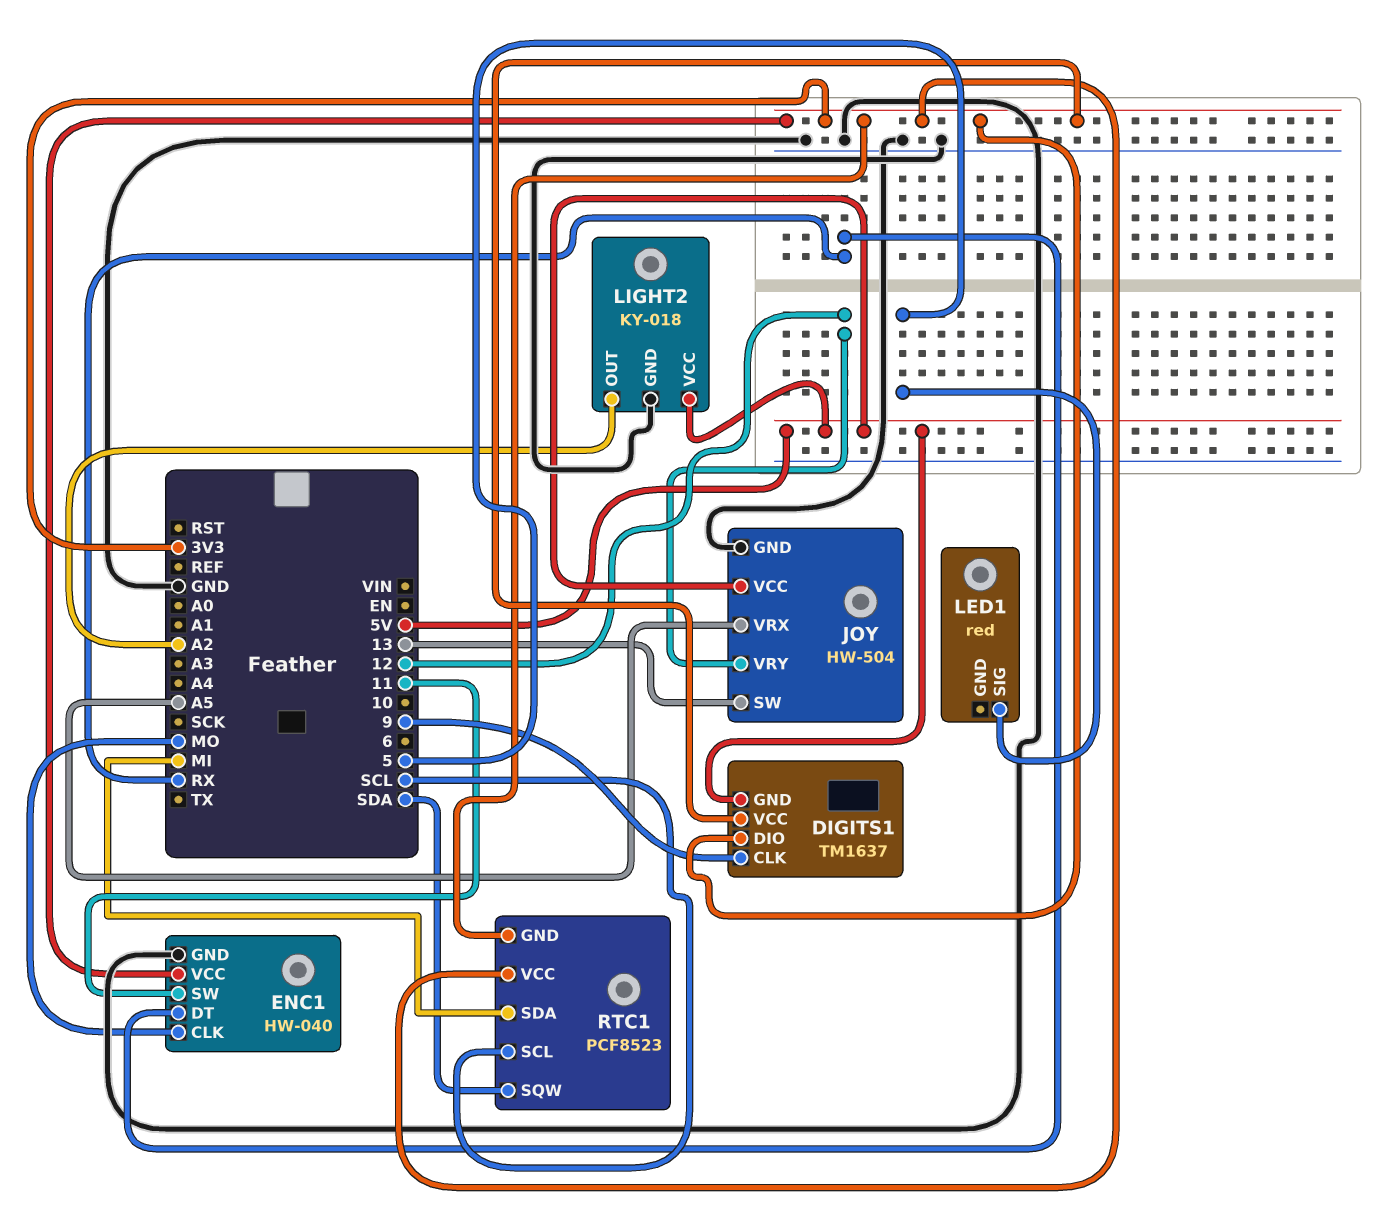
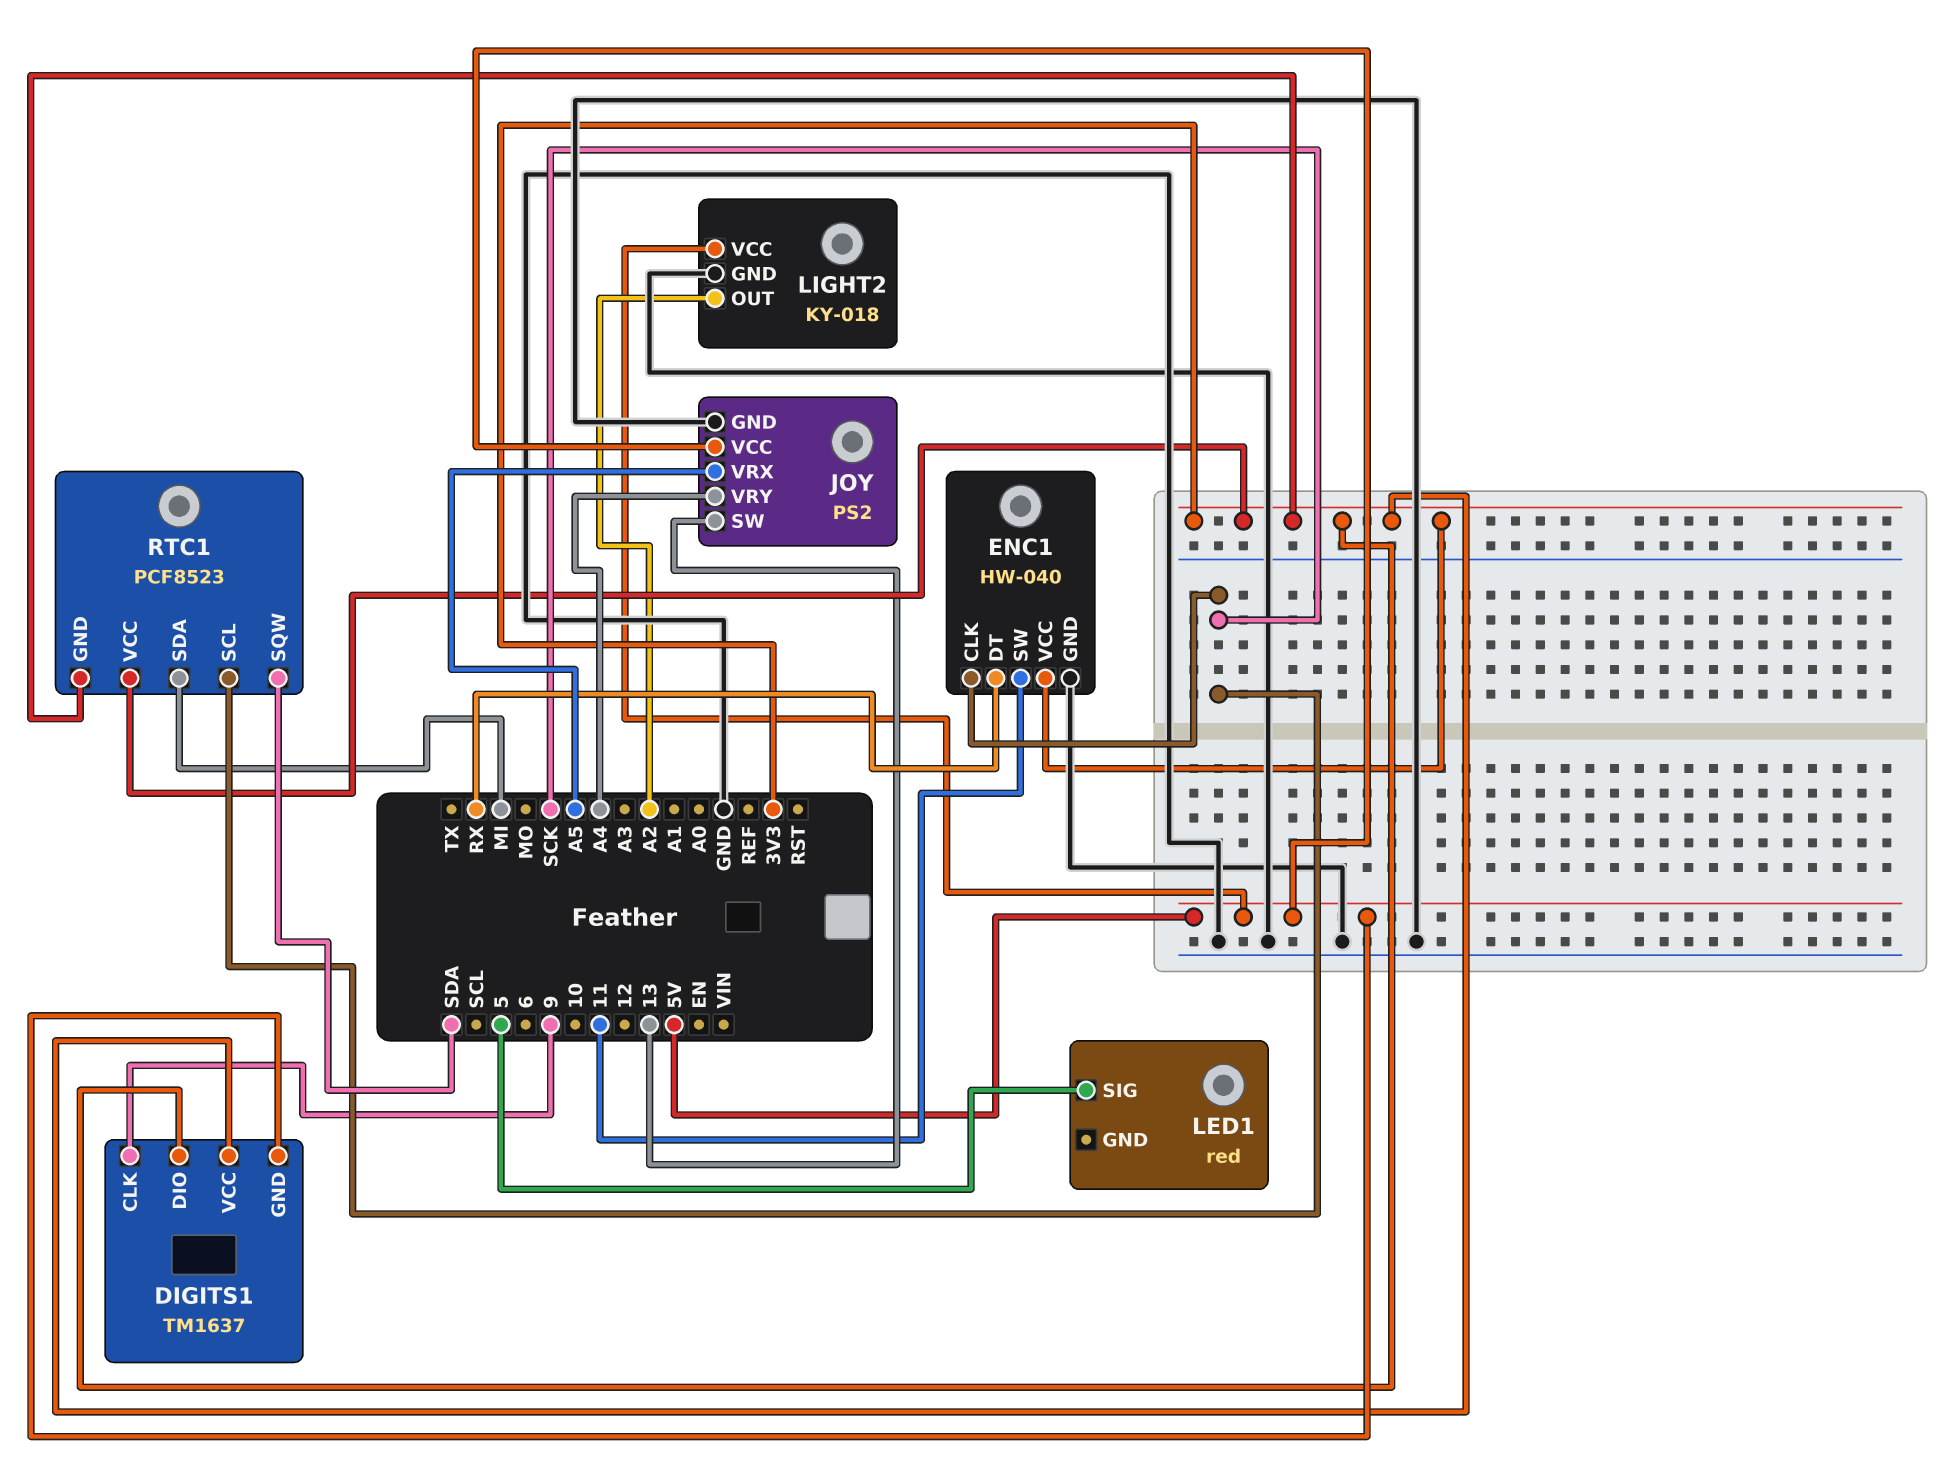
ENC1 pin CLK: MO -> SCK
JOY: HW-504 -> PS2
JOY pin VRY: 12 -> A4
RTC1 pin SCL: SCL -> SCK

